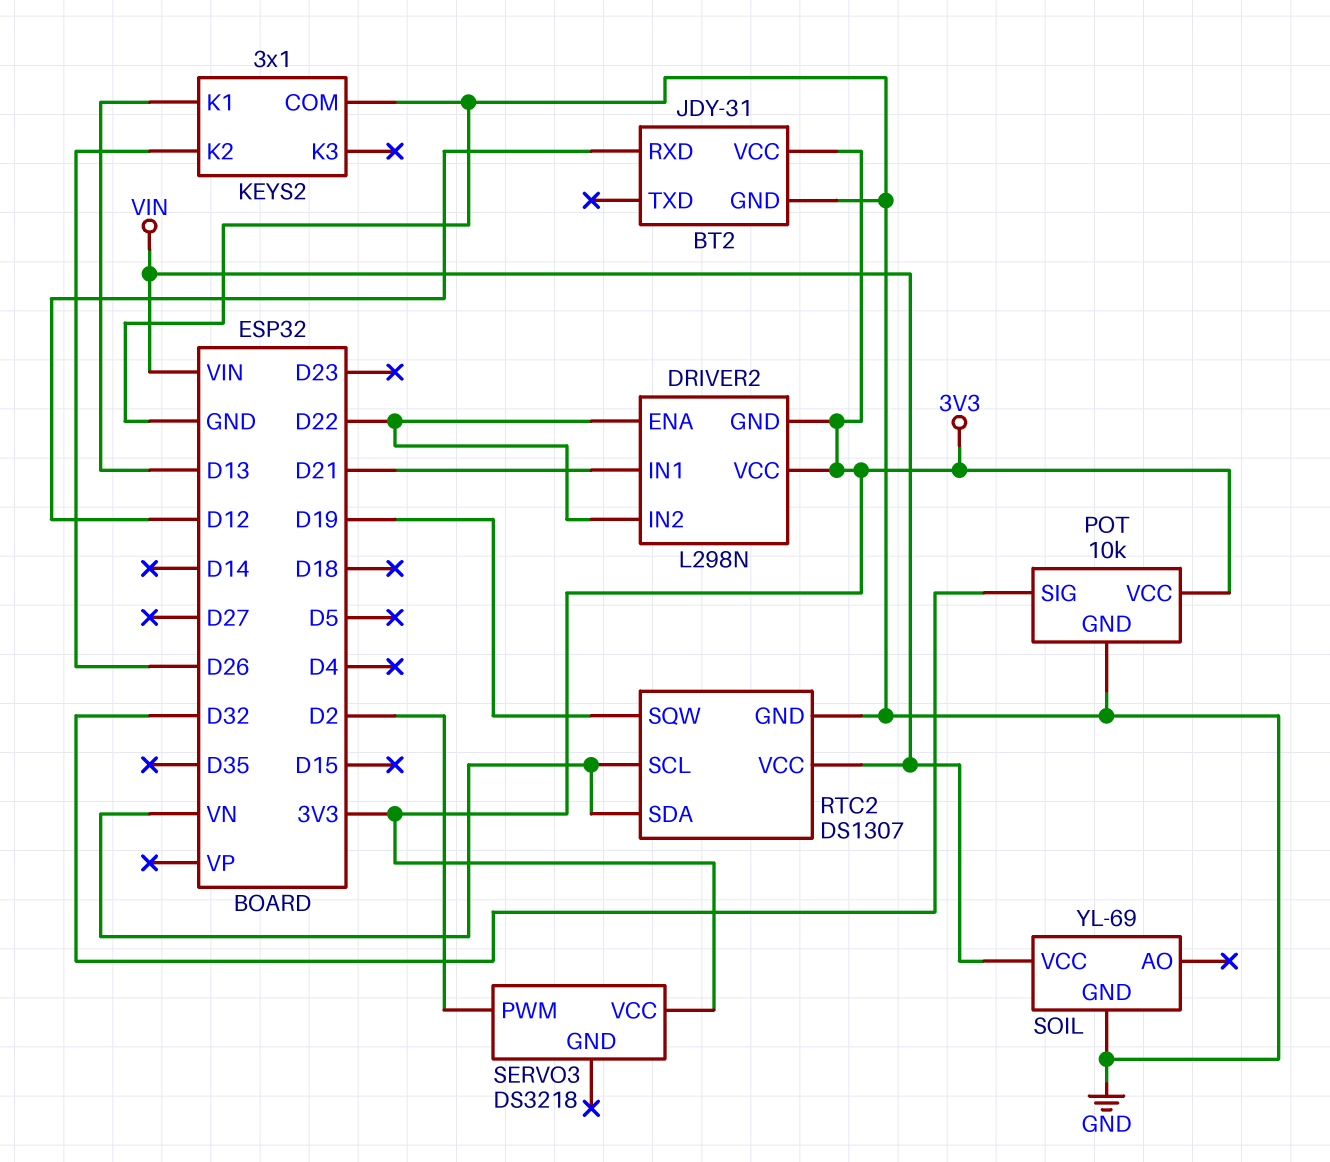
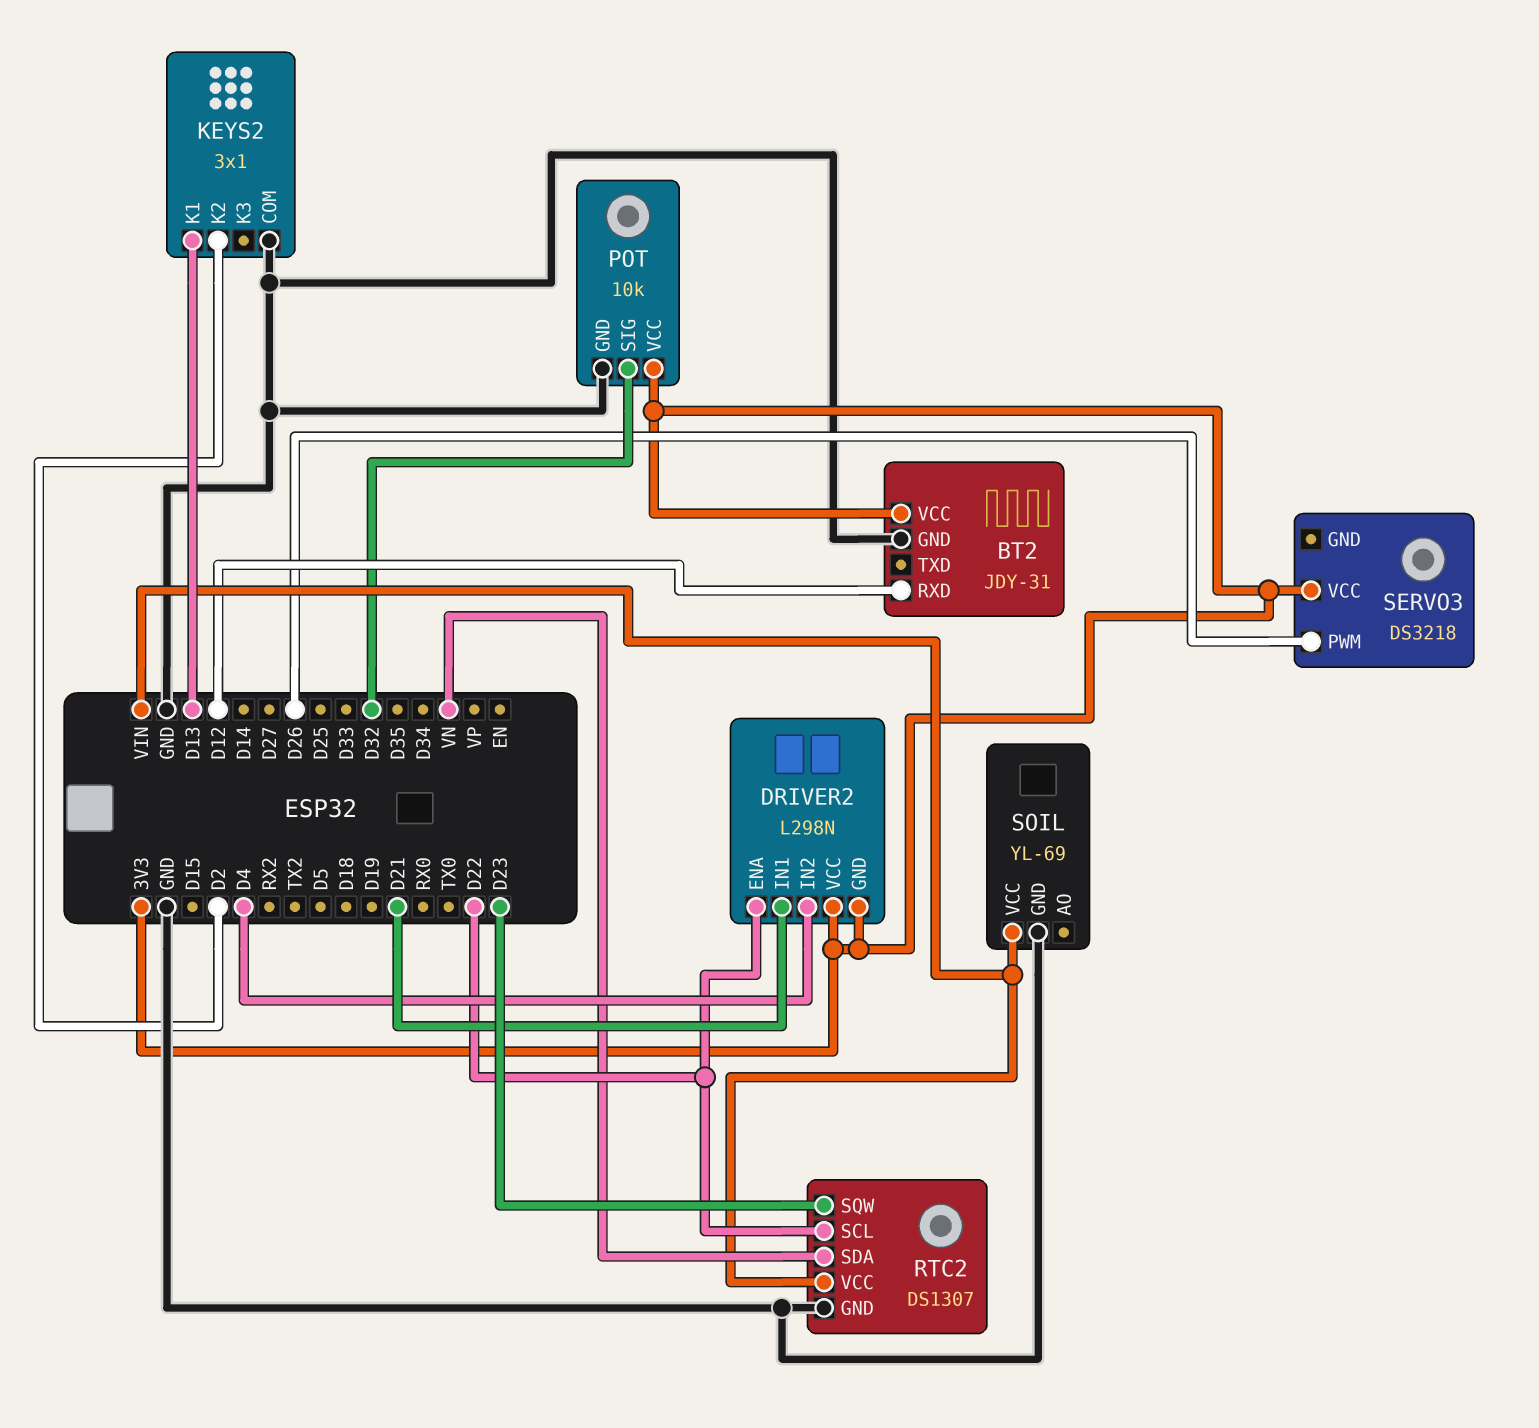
DRIVER2 pin IN2: D22 -> D4
KEYS2 pin K2: D26 -> D2
RTC2 pin SCL: VN -> D22
RTC2 pin SQW: D19 -> D23
SERVO3 pin PWM: D2 -> D26

